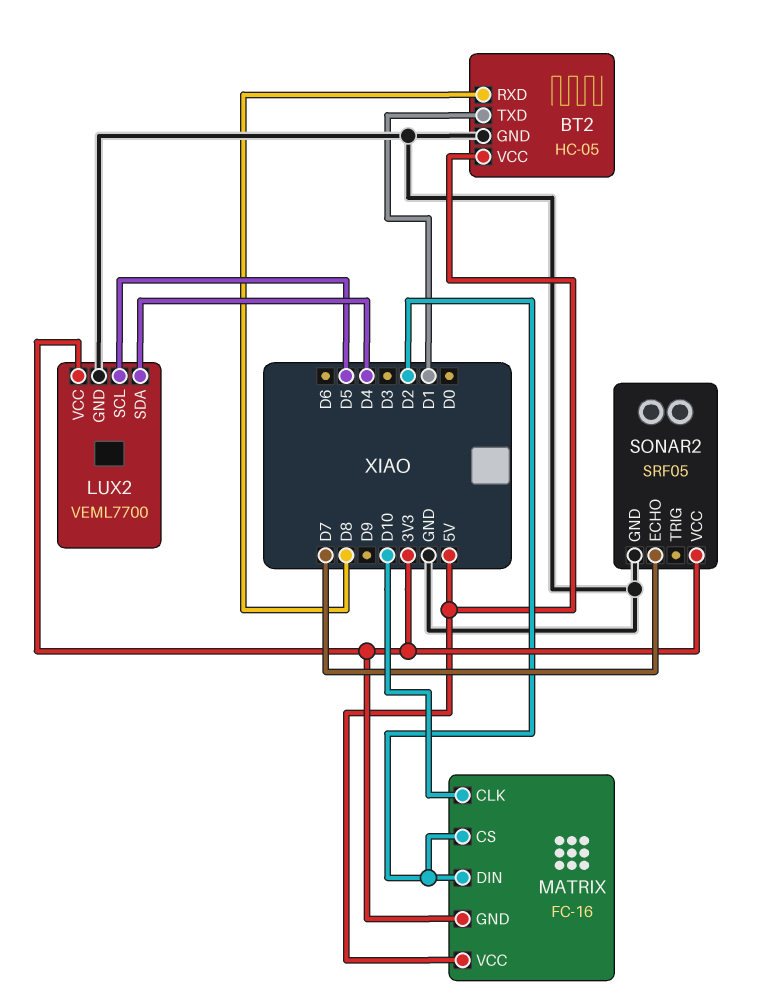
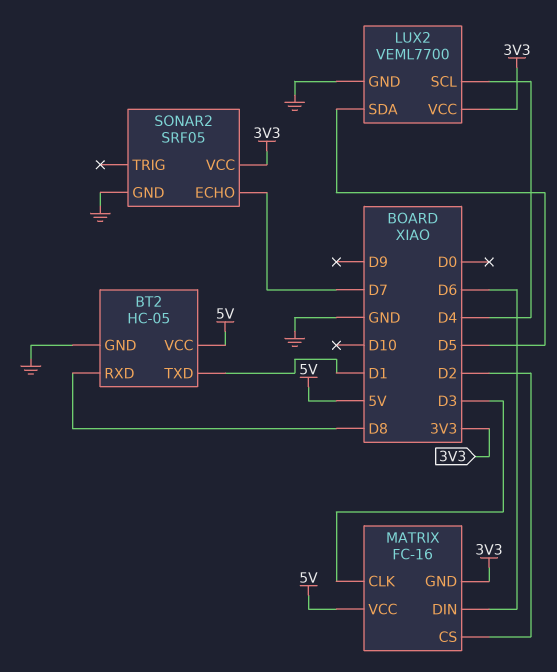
LUX2 pin SCL: D5 -> D4
LUX2 pin SDA: D4 -> D5
MATRIX pin CLK: D10 -> D3
MATRIX pin DIN: D2 -> D6

